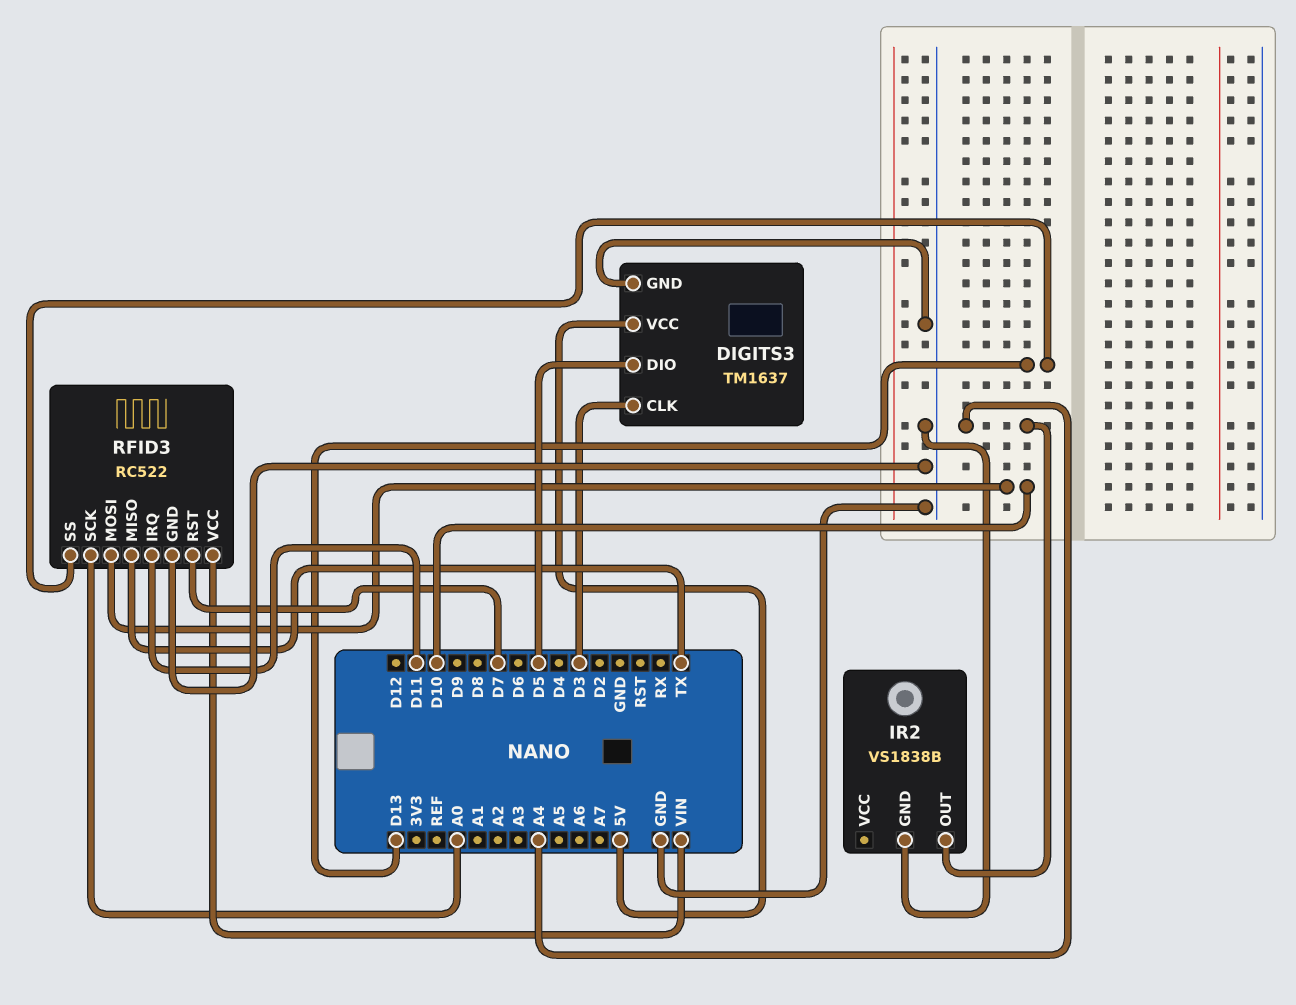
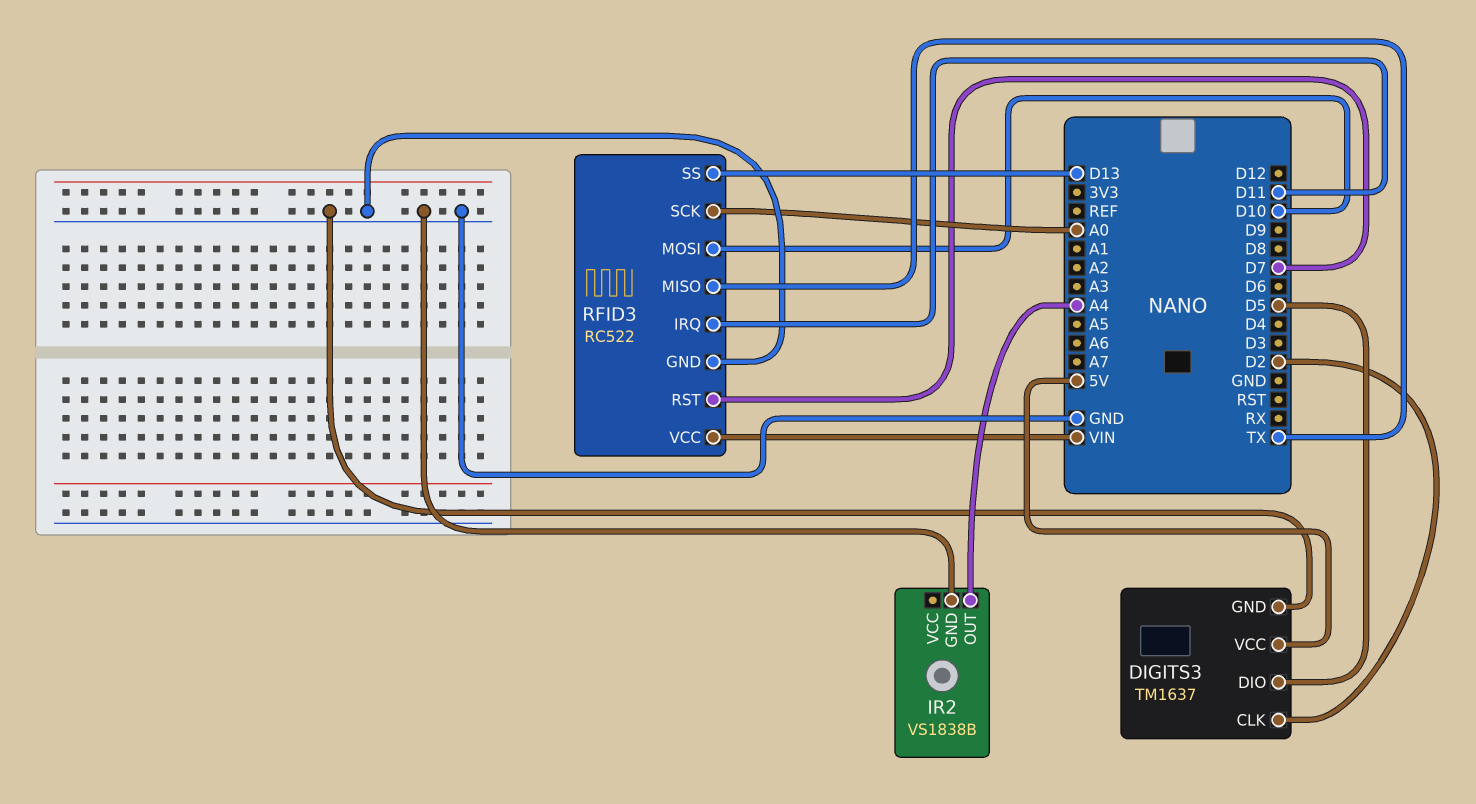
DIGITS3 pin CLK: D3 -> D2

